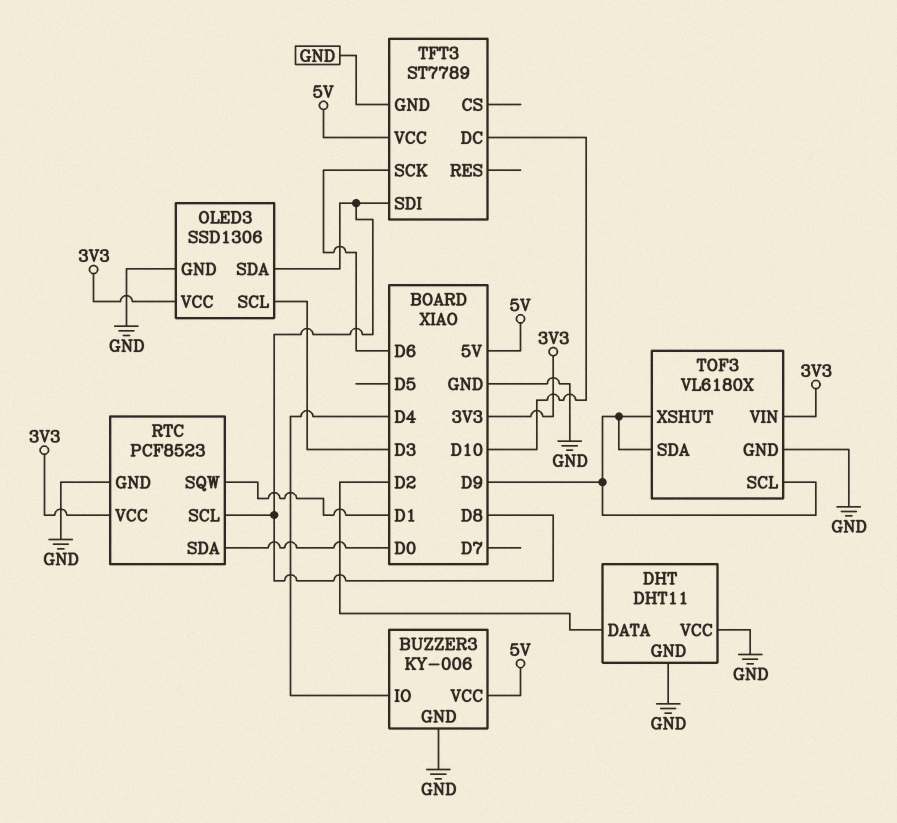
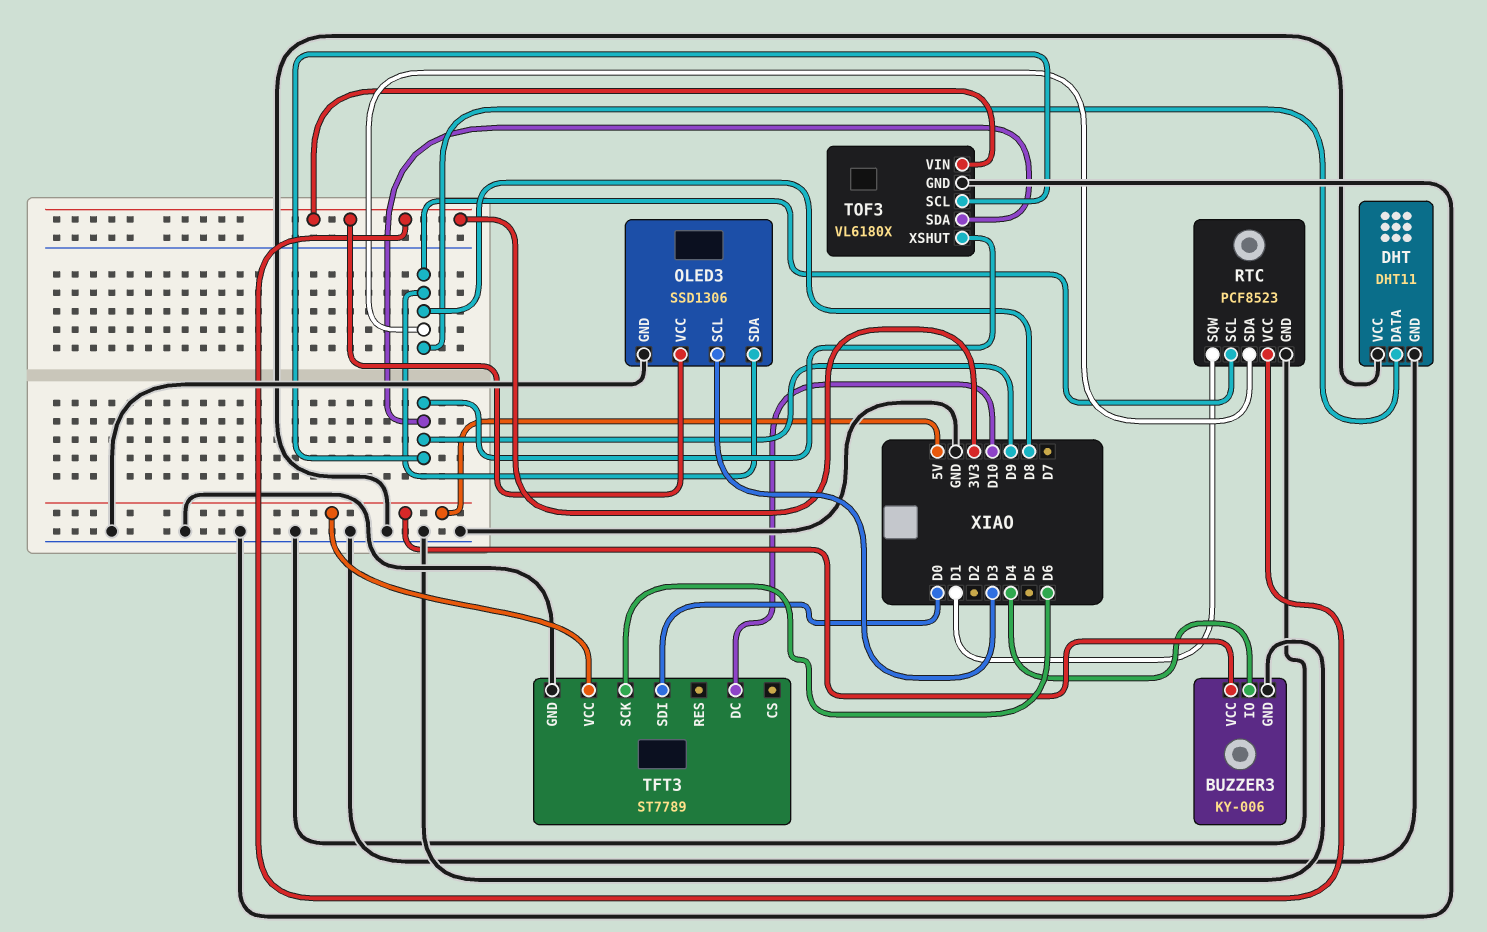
DHT pin DATA: D2 -> D8
RTC pin SDA: D0 -> D8
TFT3 pin SDI: D8 -> D0

